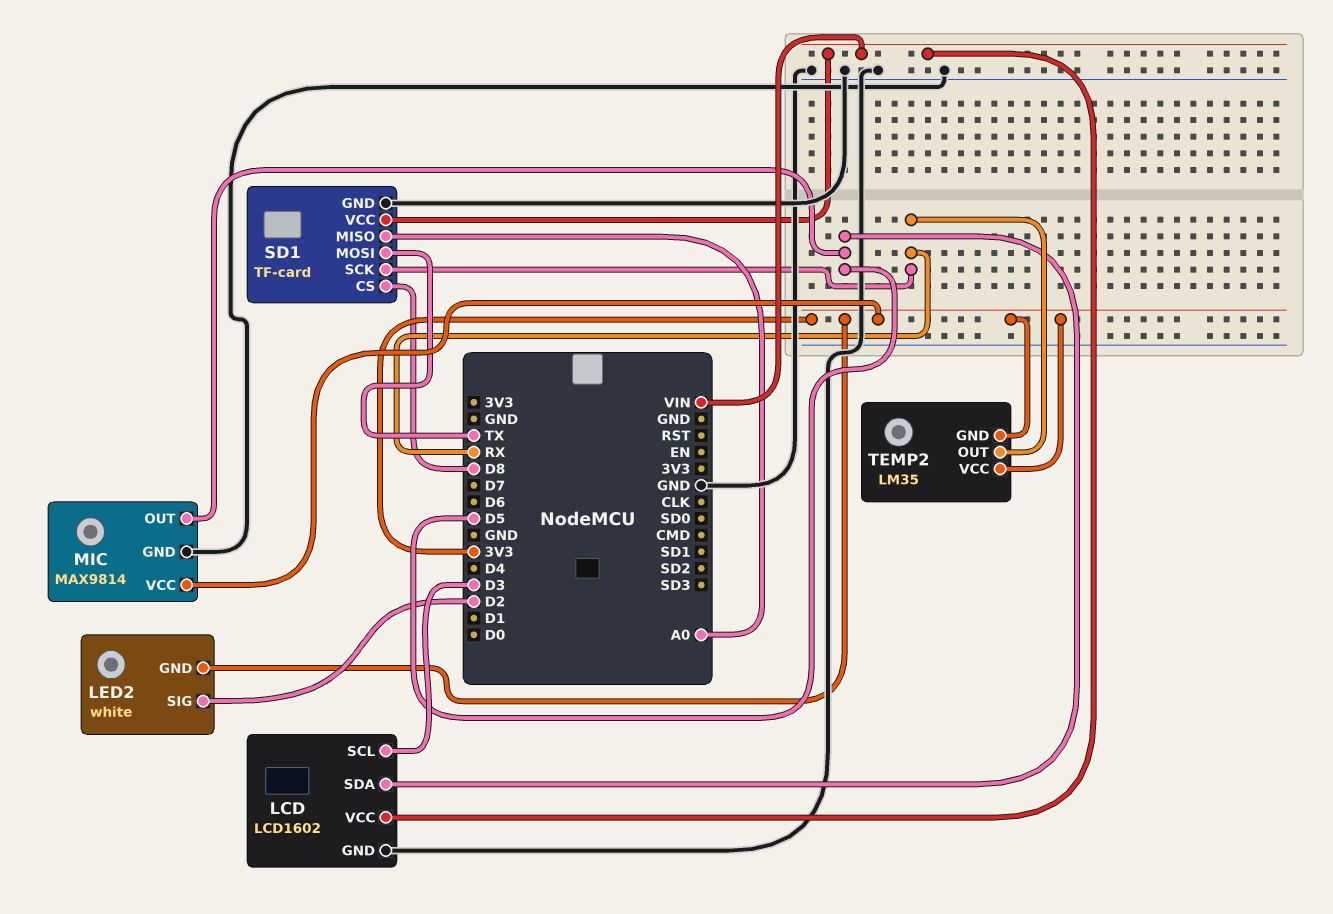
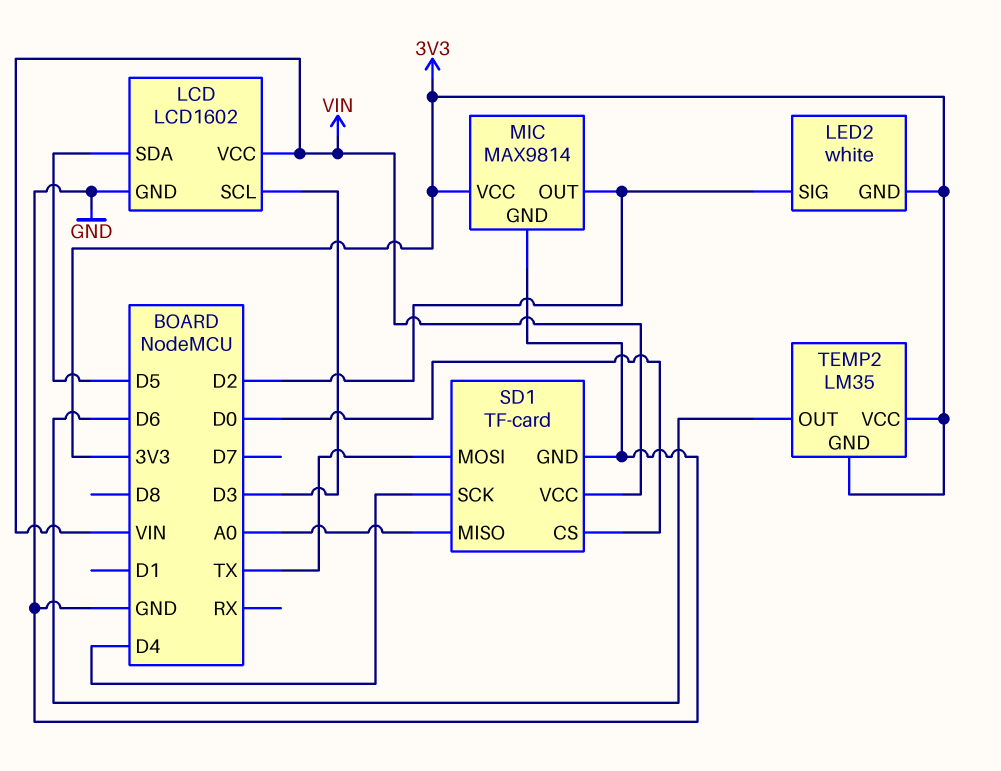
MIC pin OUT: D5 -> D2
SD1 pin CS: D8 -> D0
SD1 pin SCK: RX -> D4
TEMP2 pin OUT: RX -> D6

